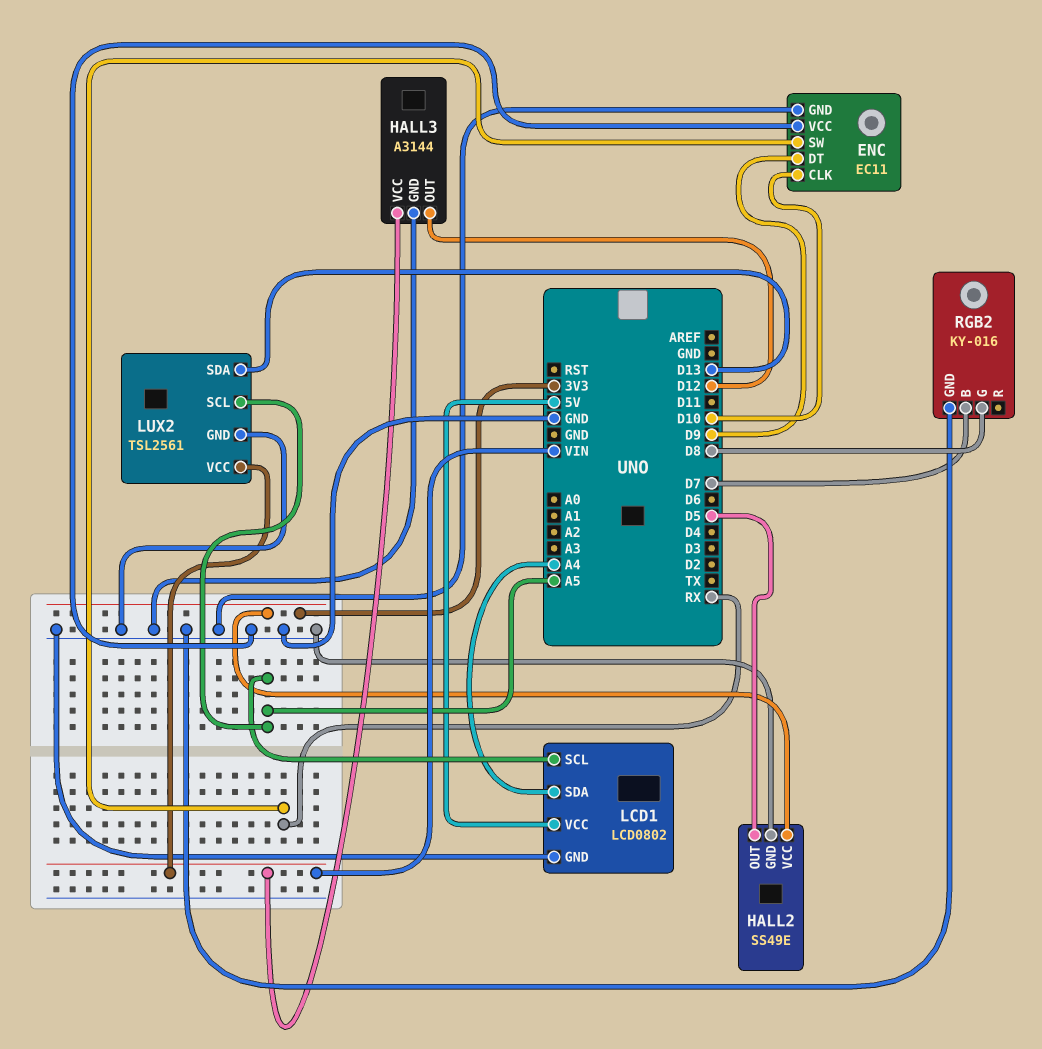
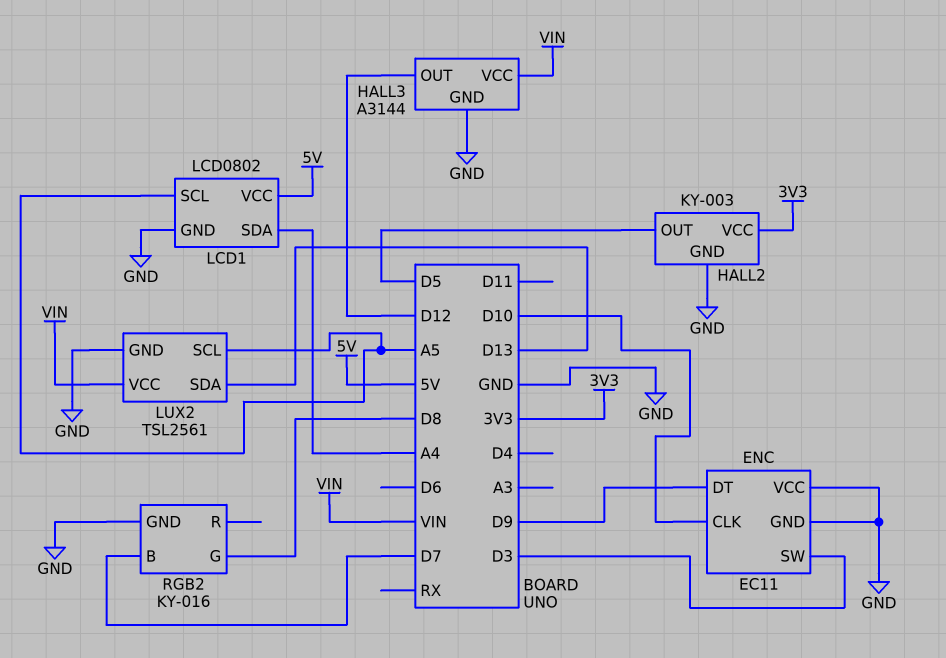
ENC pin SW: RX -> D3
HALL2: SS49E -> KY-003

